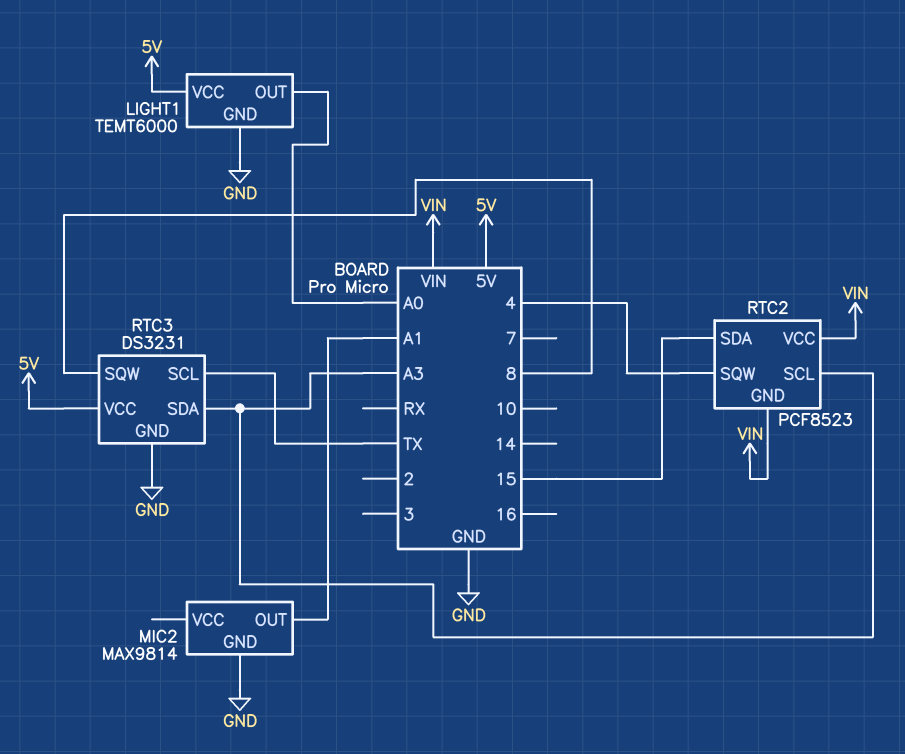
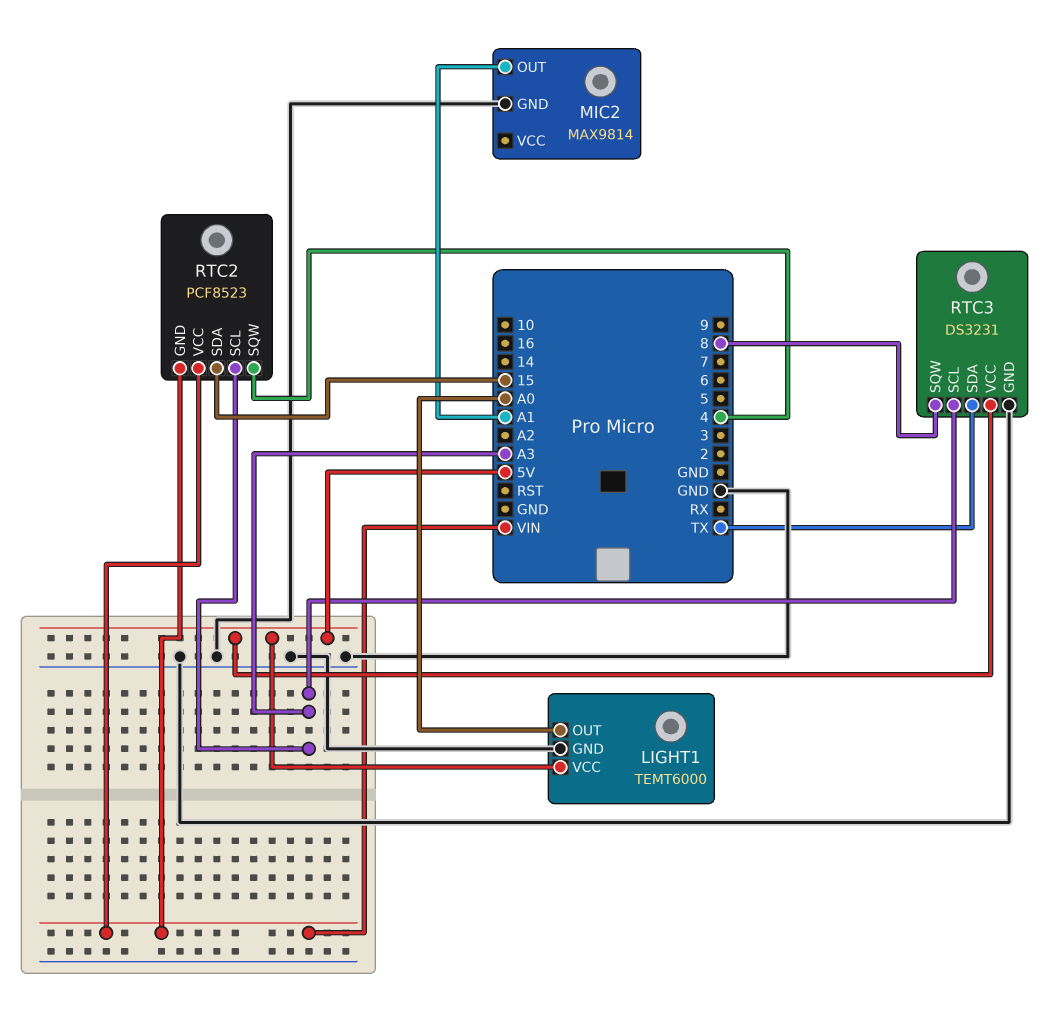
RTC3 pin SCL: TX -> A3
RTC3 pin SDA: A3 -> TX

